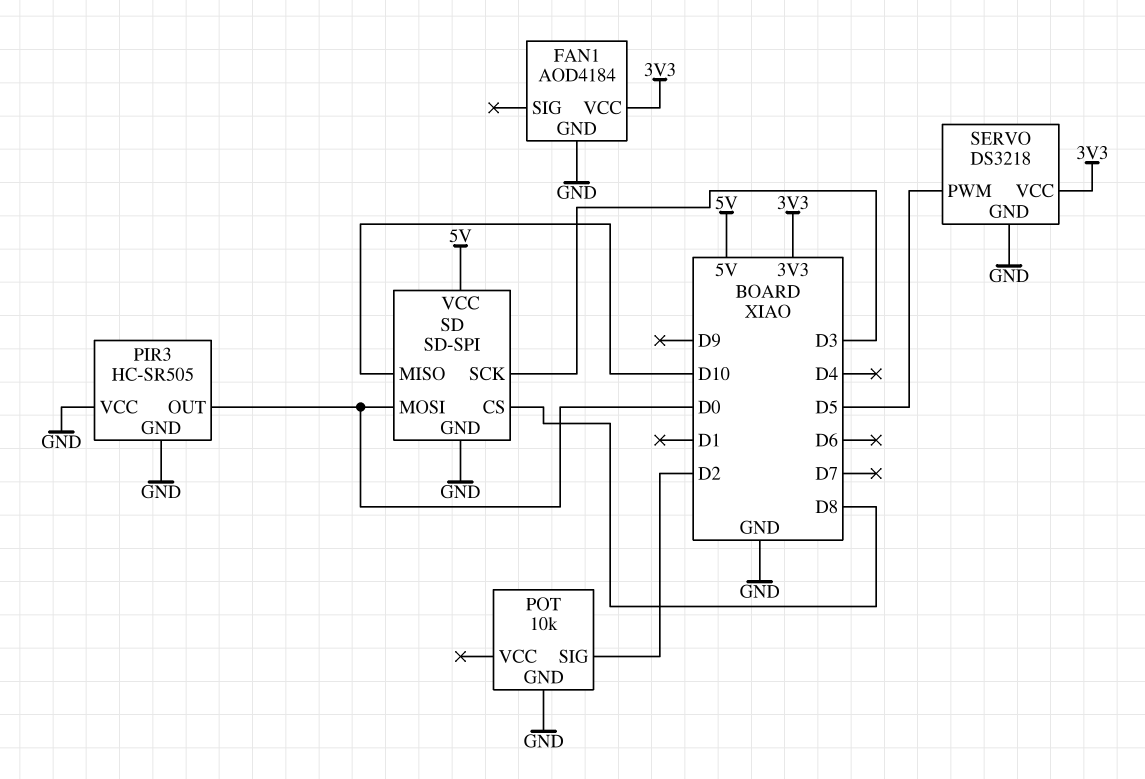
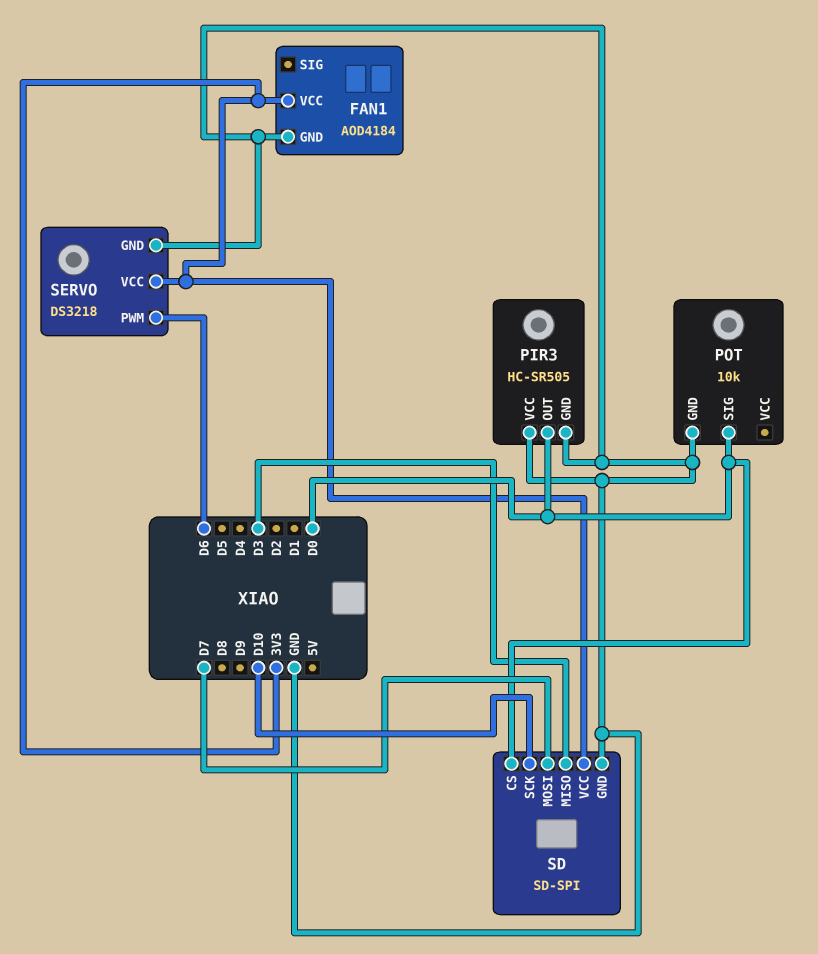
POT pin SIG: D2 -> D0
SD pin CS: D8 -> D0
SD pin MISO: D10 -> D3
SD pin MOSI: D0 -> D7
SD pin SCK: D3 -> D10
SD pin VCC: 5V -> 3V3
SERVO pin PWM: D5 -> D6

